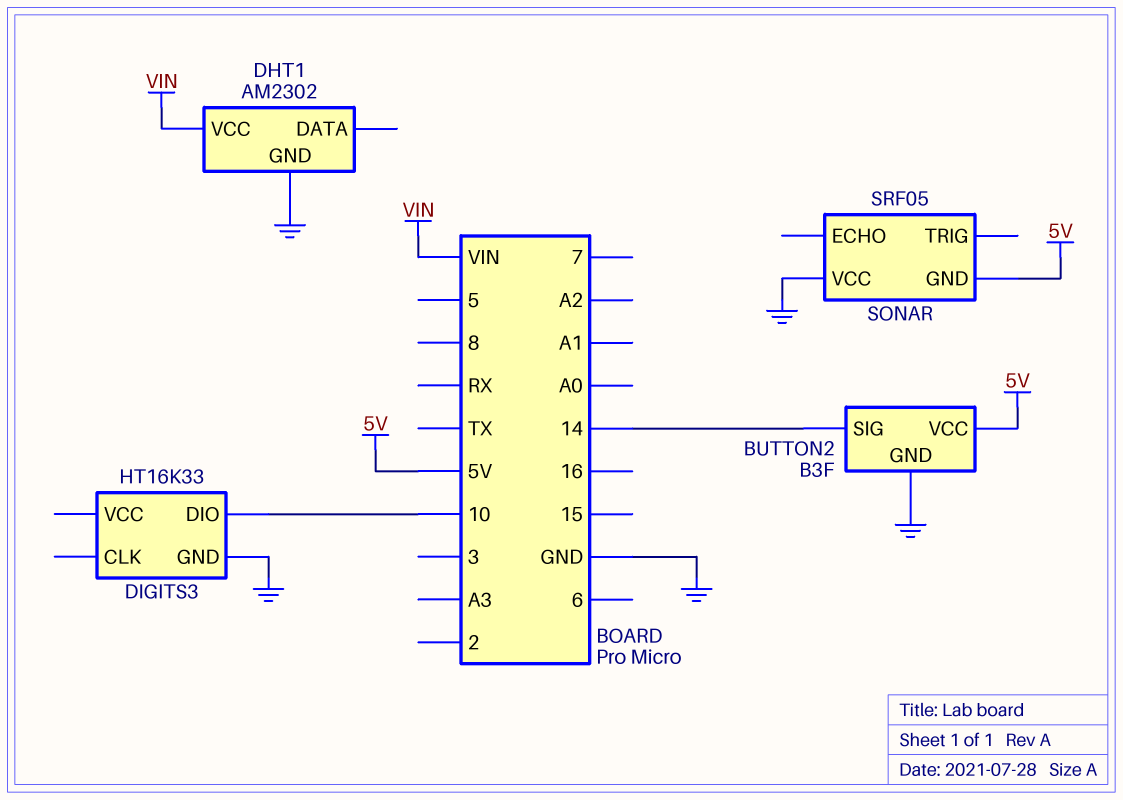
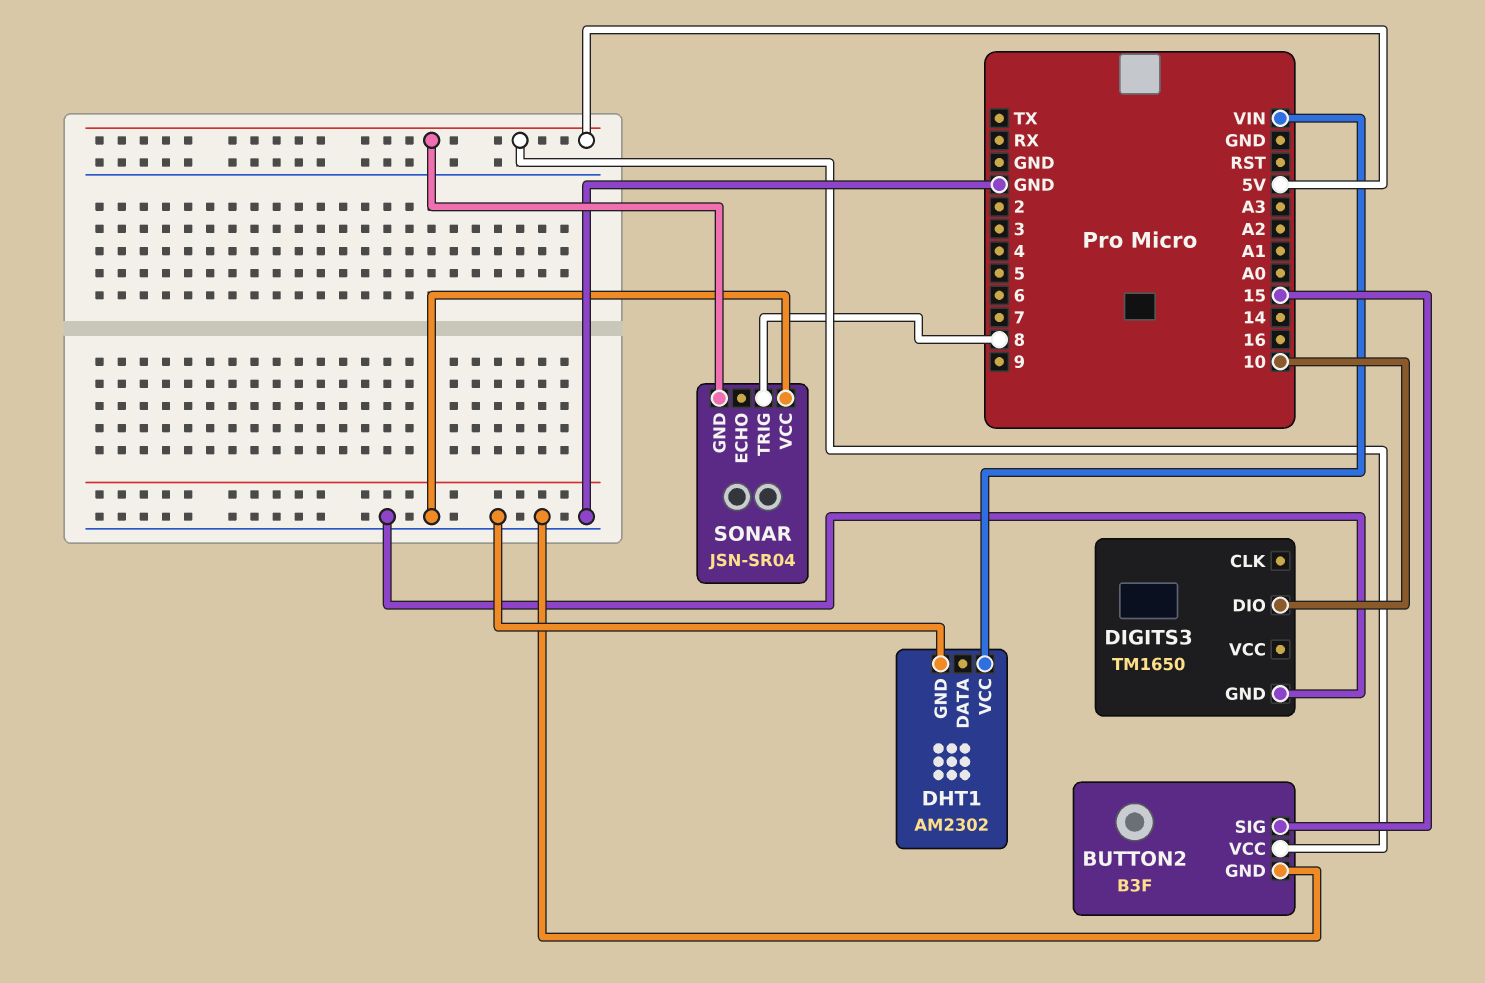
BUTTON2 pin SIG: 14 -> 15
DIGITS3: HT16K33 -> TM1650
SONAR: SRF05 -> JSN-SR04
SONAR pin TRIG: none -> 8

